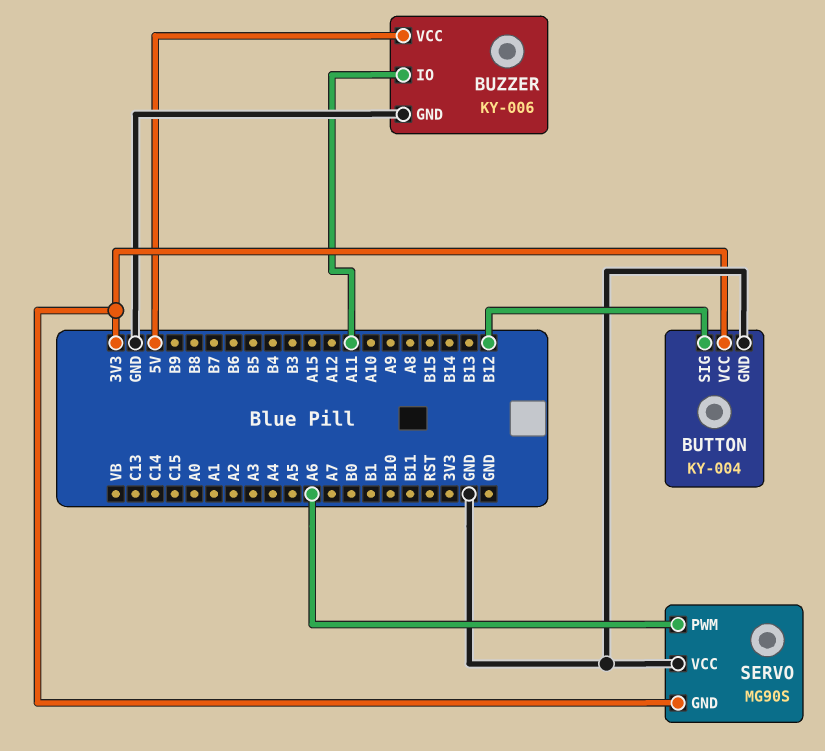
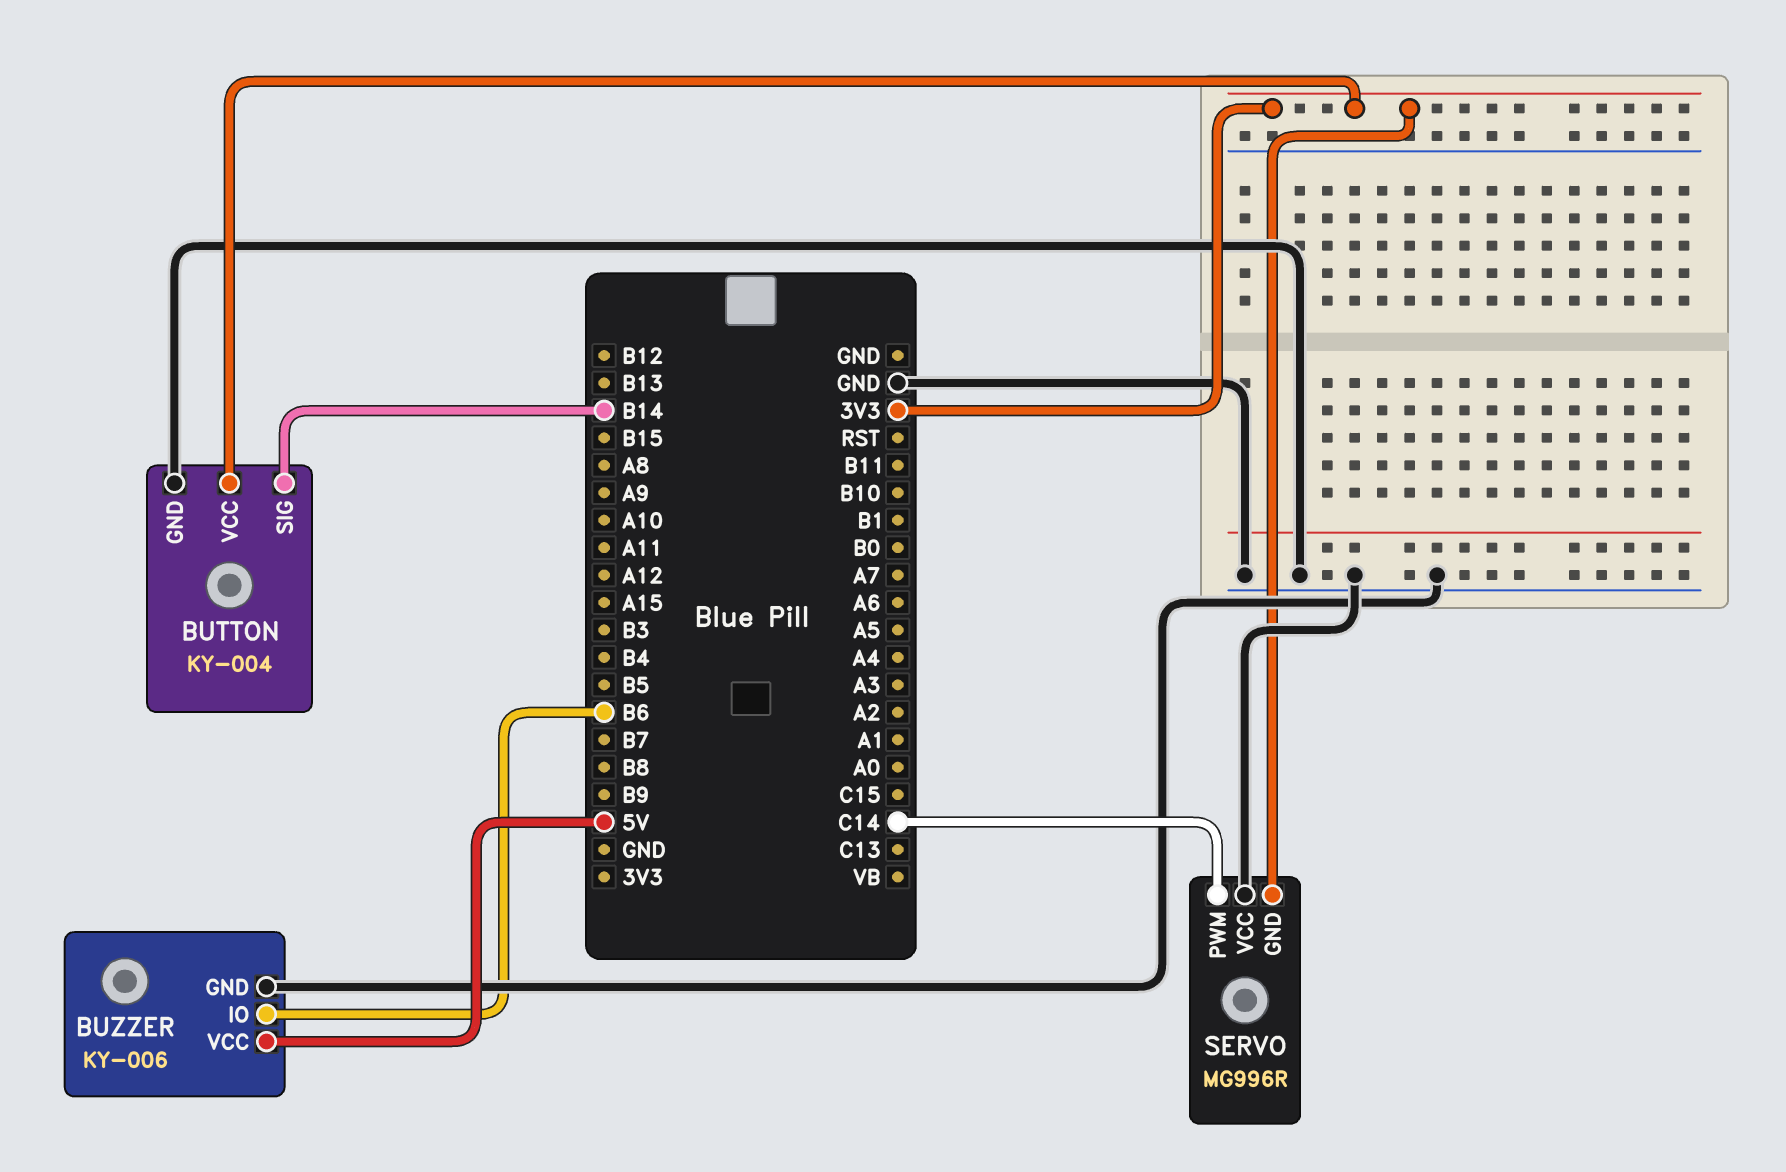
BUTTON pin SIG: B12 -> B14
BUZZER pin IO: A11 -> B6
SERVO: MG90S -> MG996R
SERVO pin PWM: A6 -> C14

